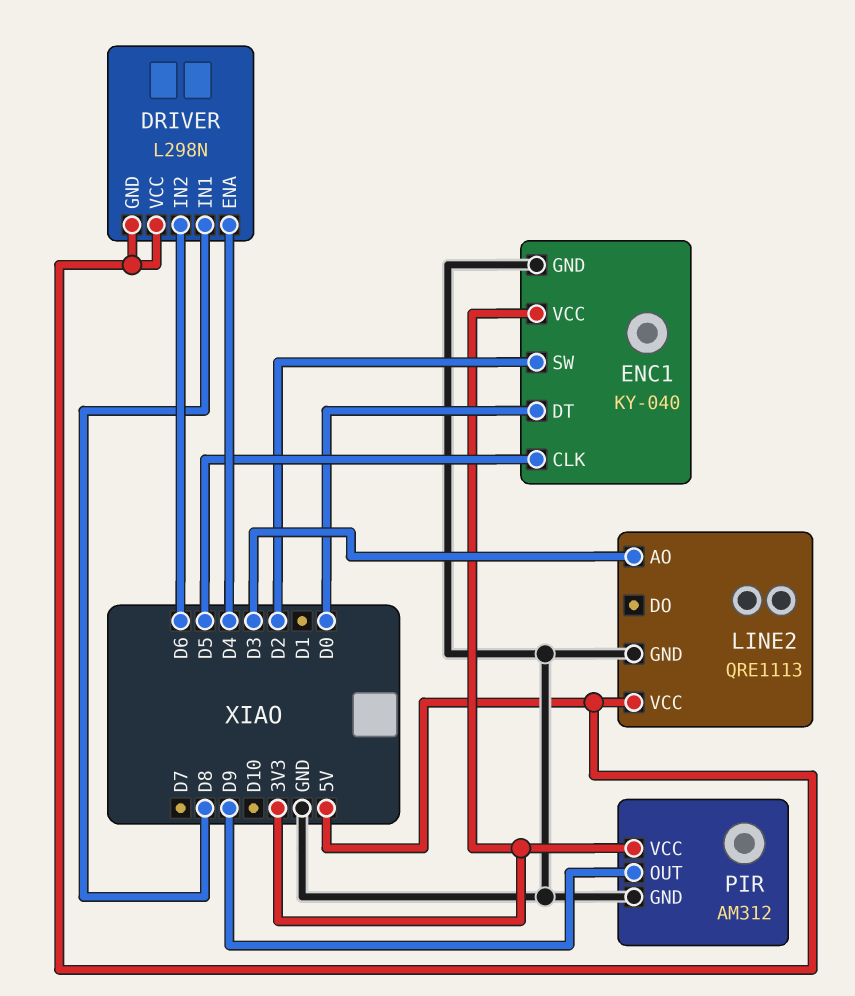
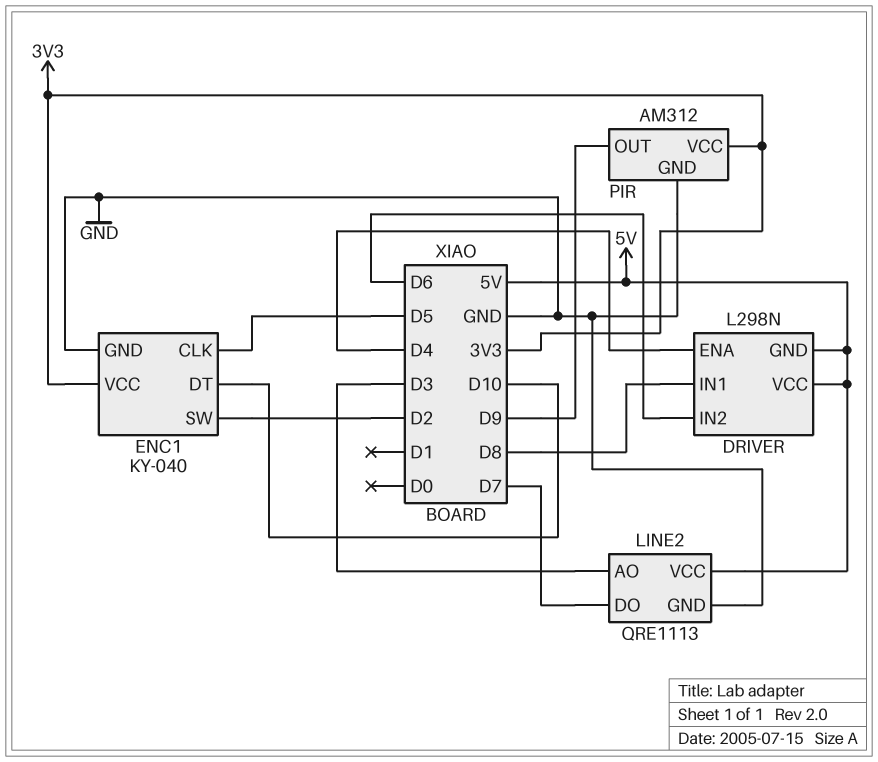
ENC1 pin DT: D0 -> D10
LINE2 pin DO: none -> D7

